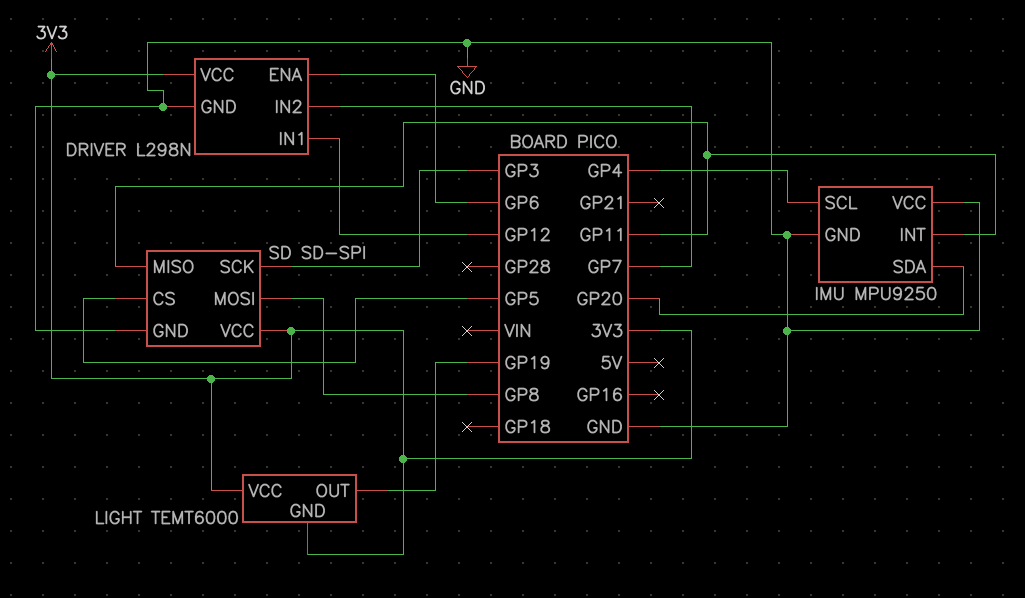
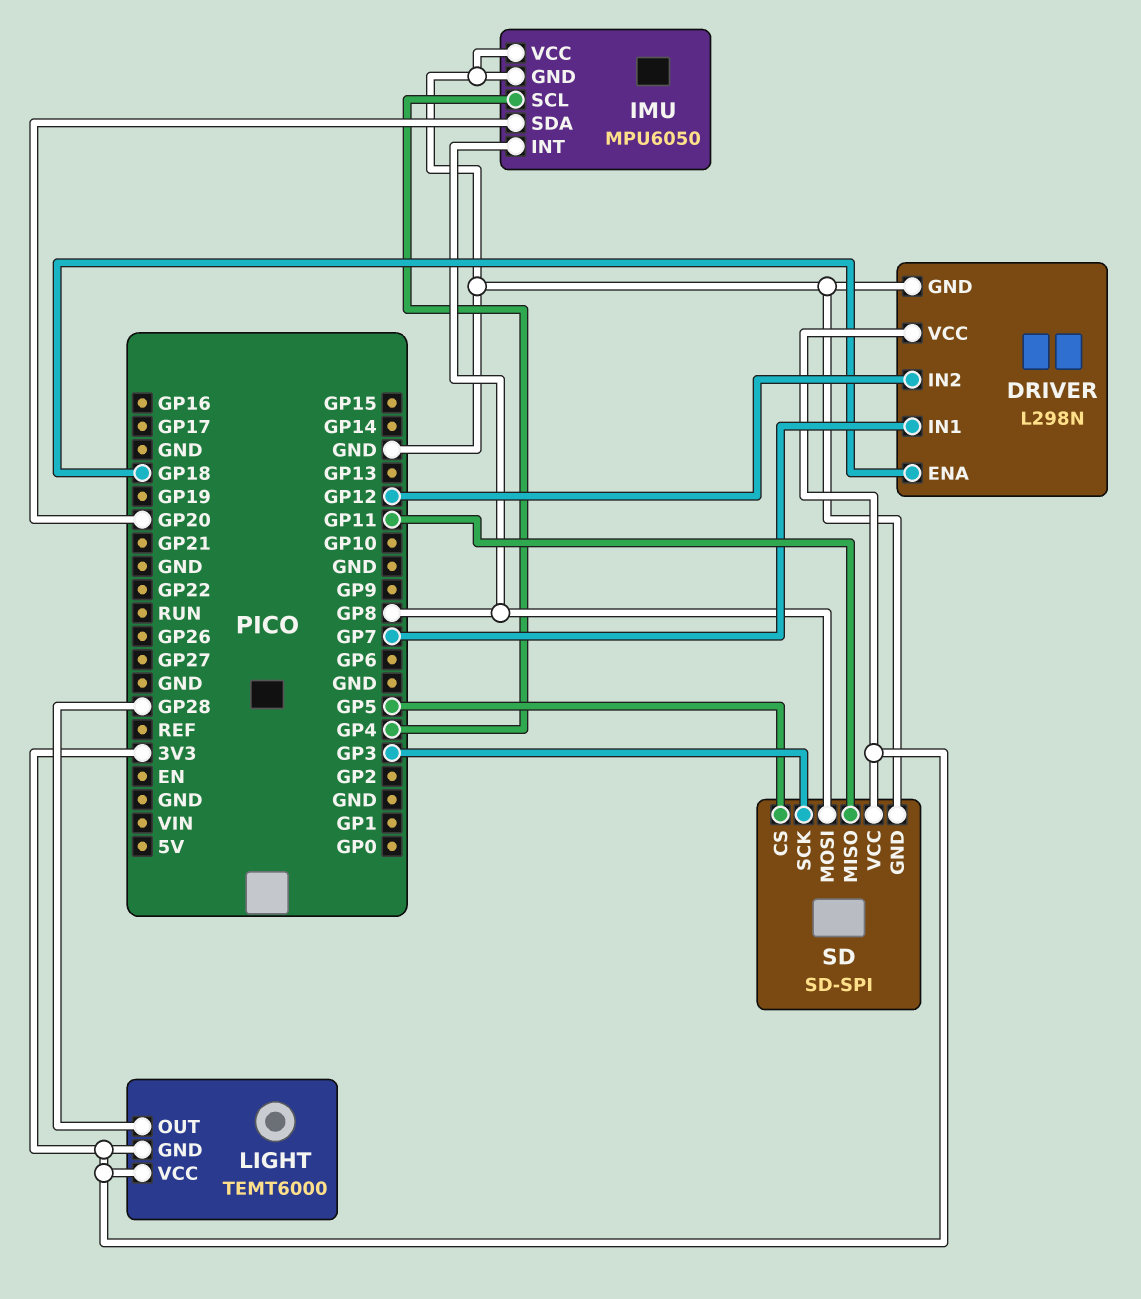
DRIVER pin ENA: GP6 -> GP18
DRIVER pin IN1: GP12 -> GP7
DRIVER pin IN2: GP7 -> GP12
IMU: MPU9250 -> MPU6050
IMU pin INT: GP11 -> GP8
LIGHT pin OUT: GP19 -> GP28

